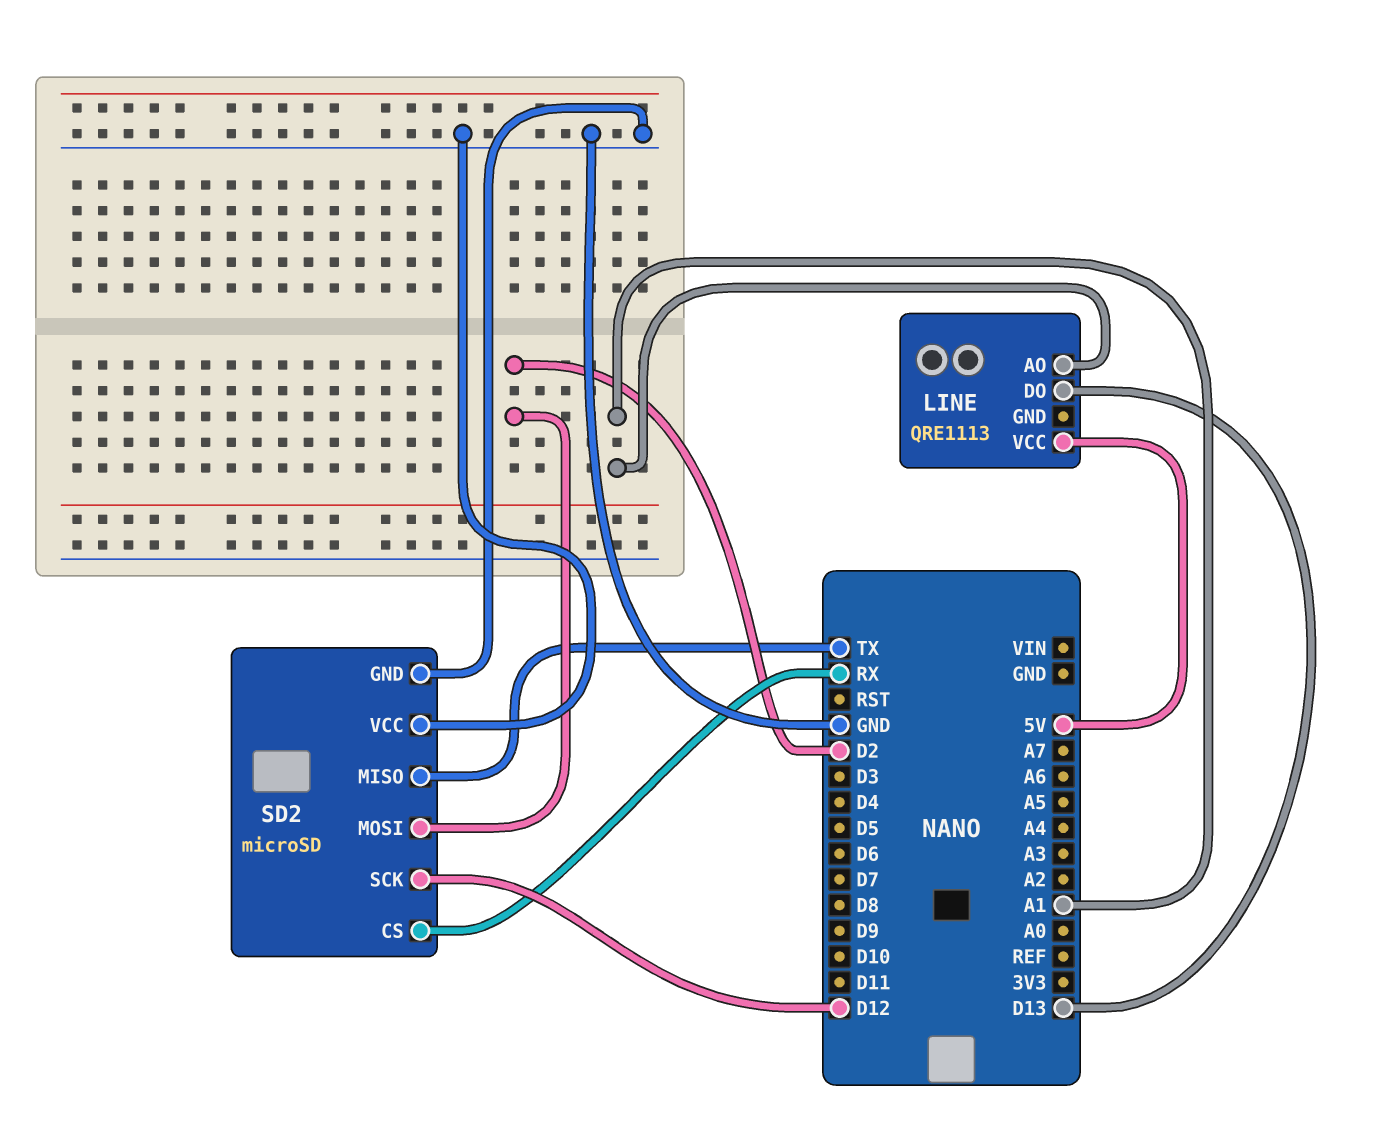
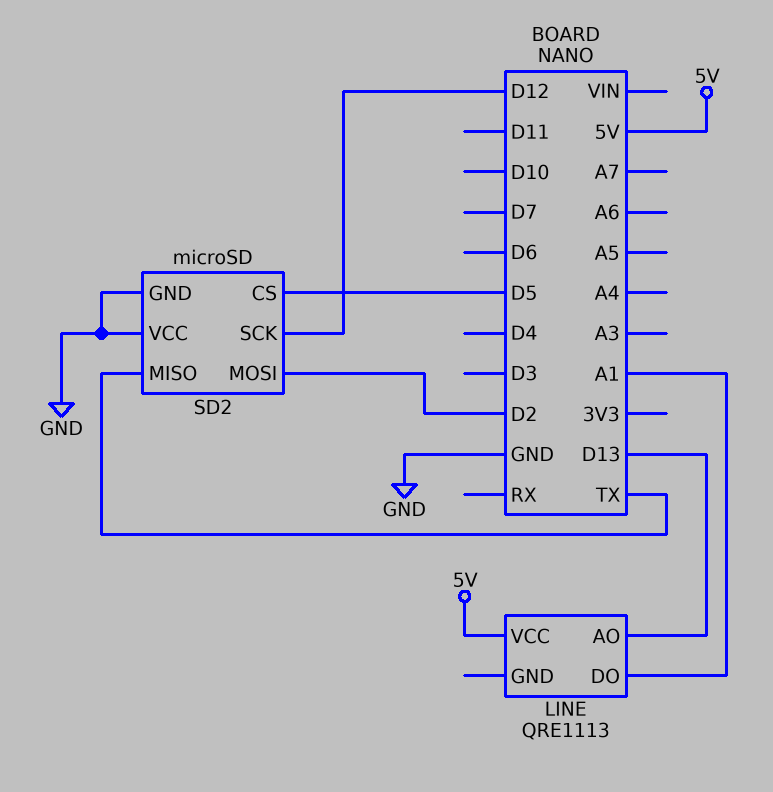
LINE pin AO: A1 -> D13
LINE pin DO: D13 -> A1
SD2 pin CS: RX -> D5

